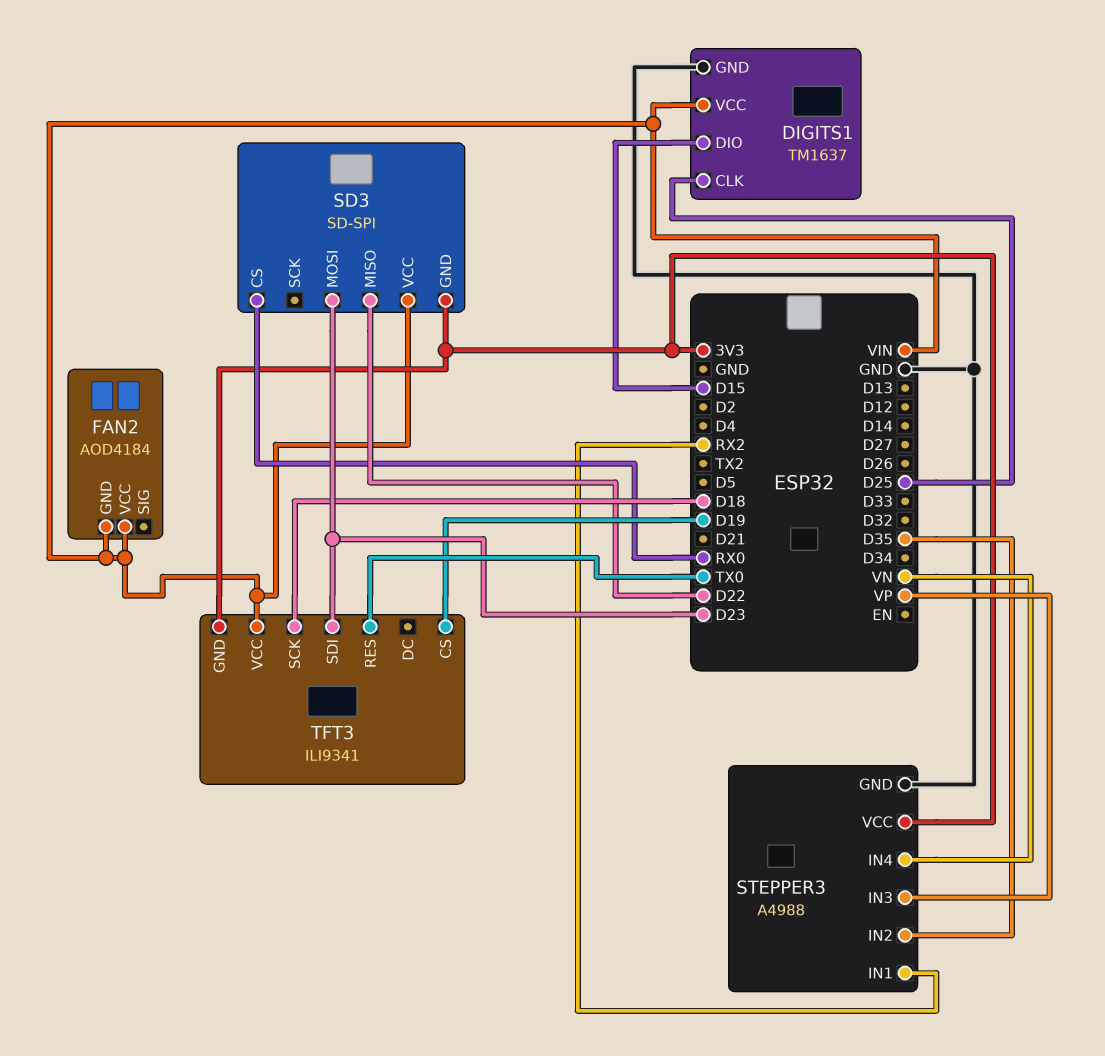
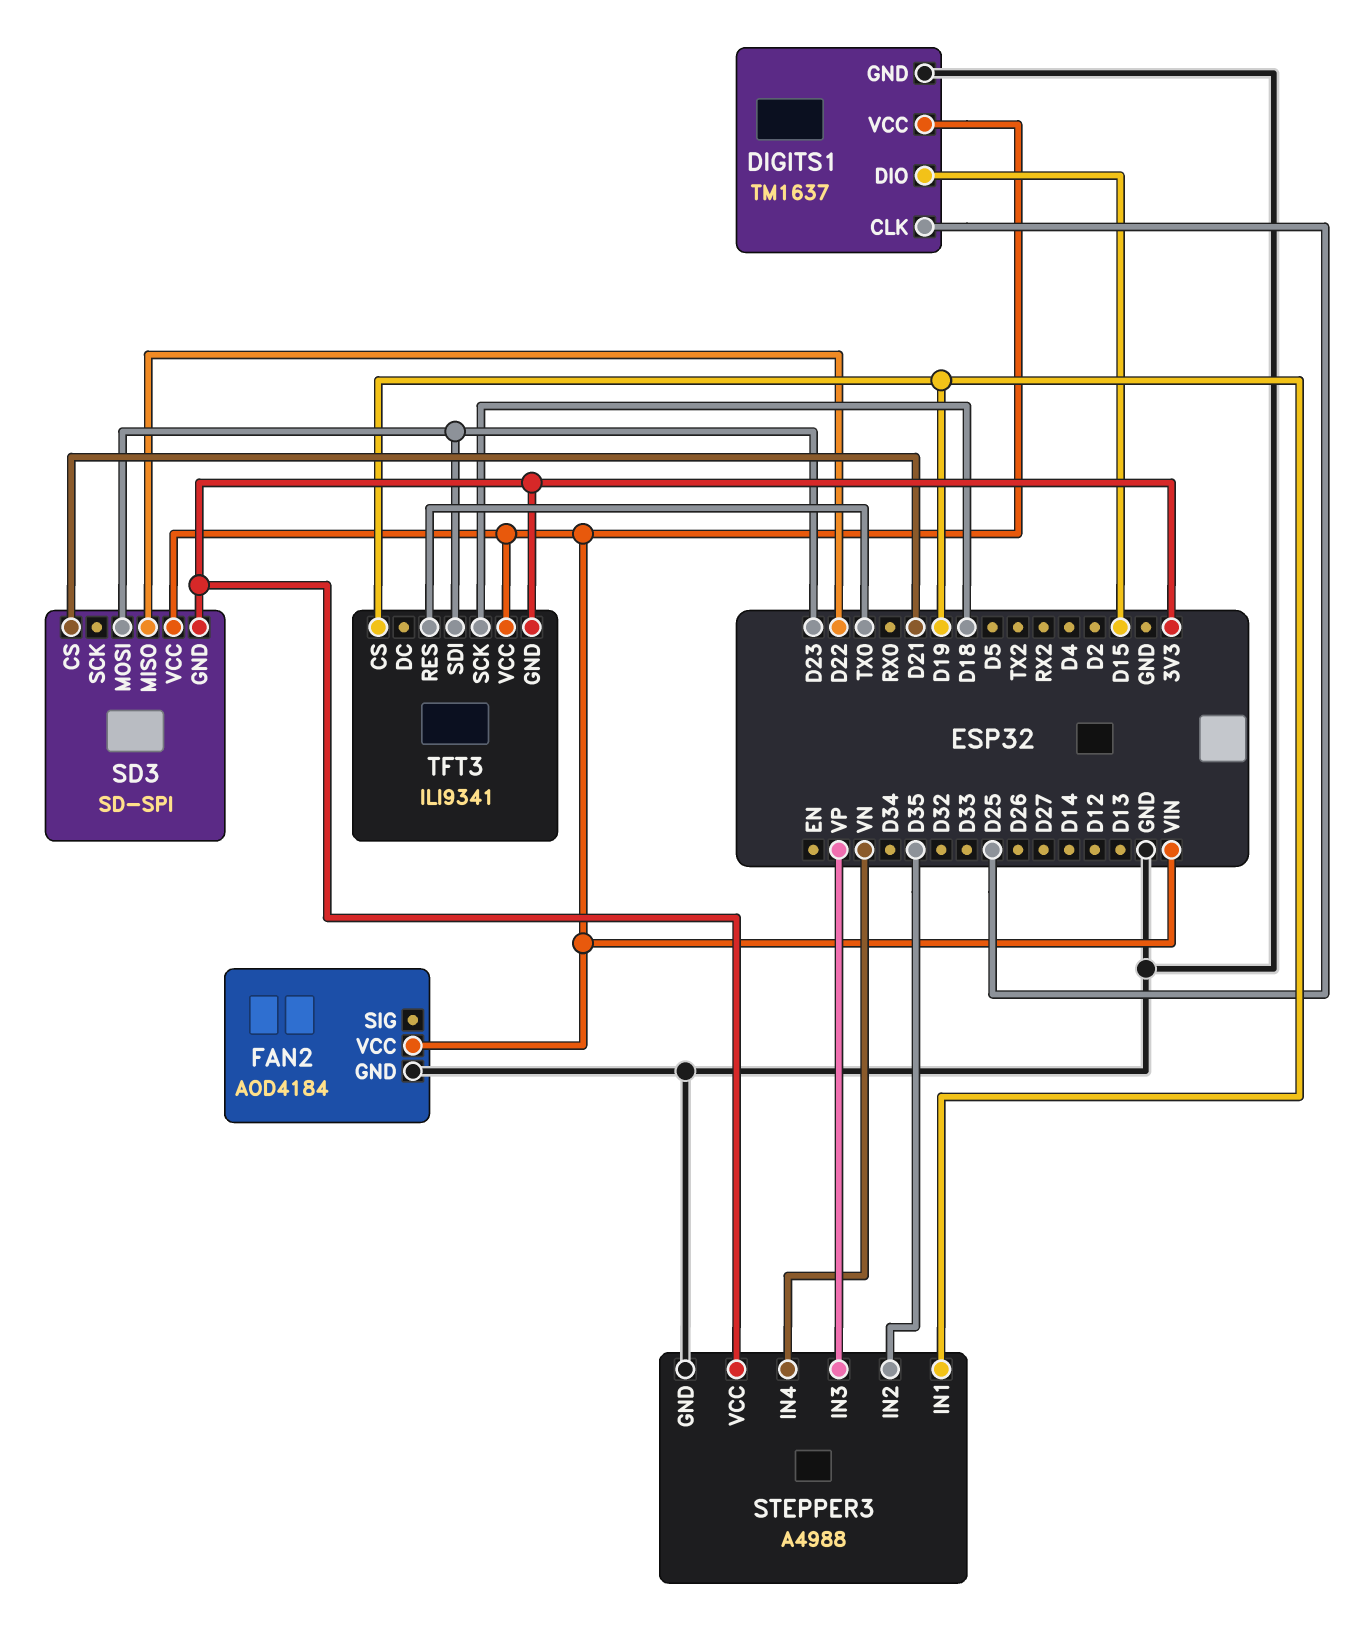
FAN2 pin GND: VIN -> GND
SD3 pin CS: RX0 -> D21
STEPPER3 pin IN1: RX2 -> D19

